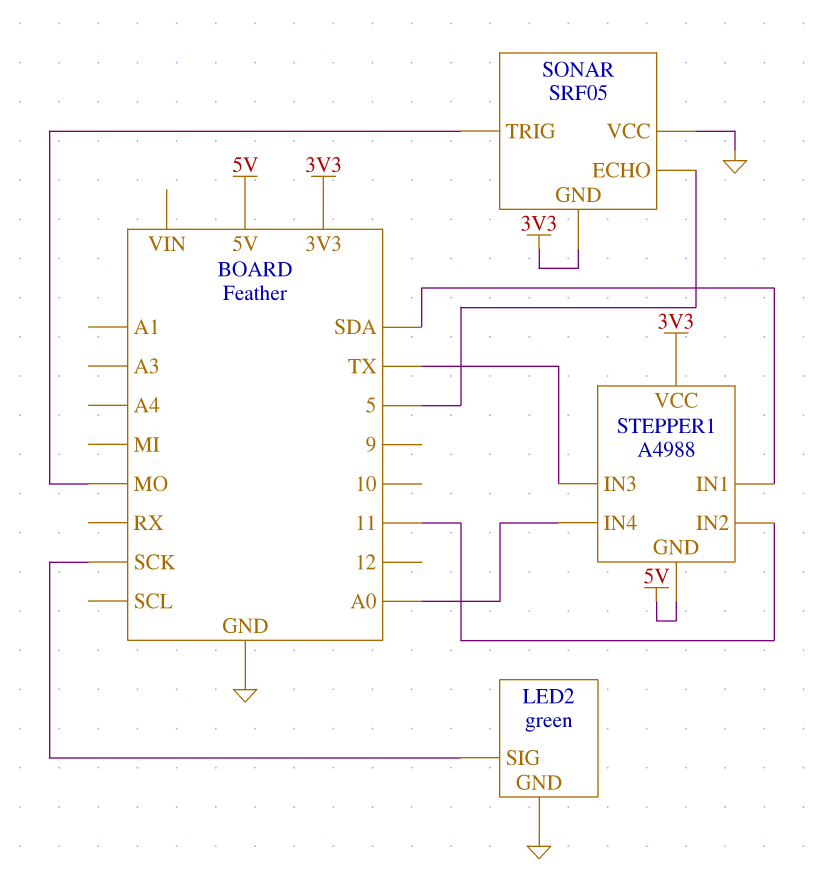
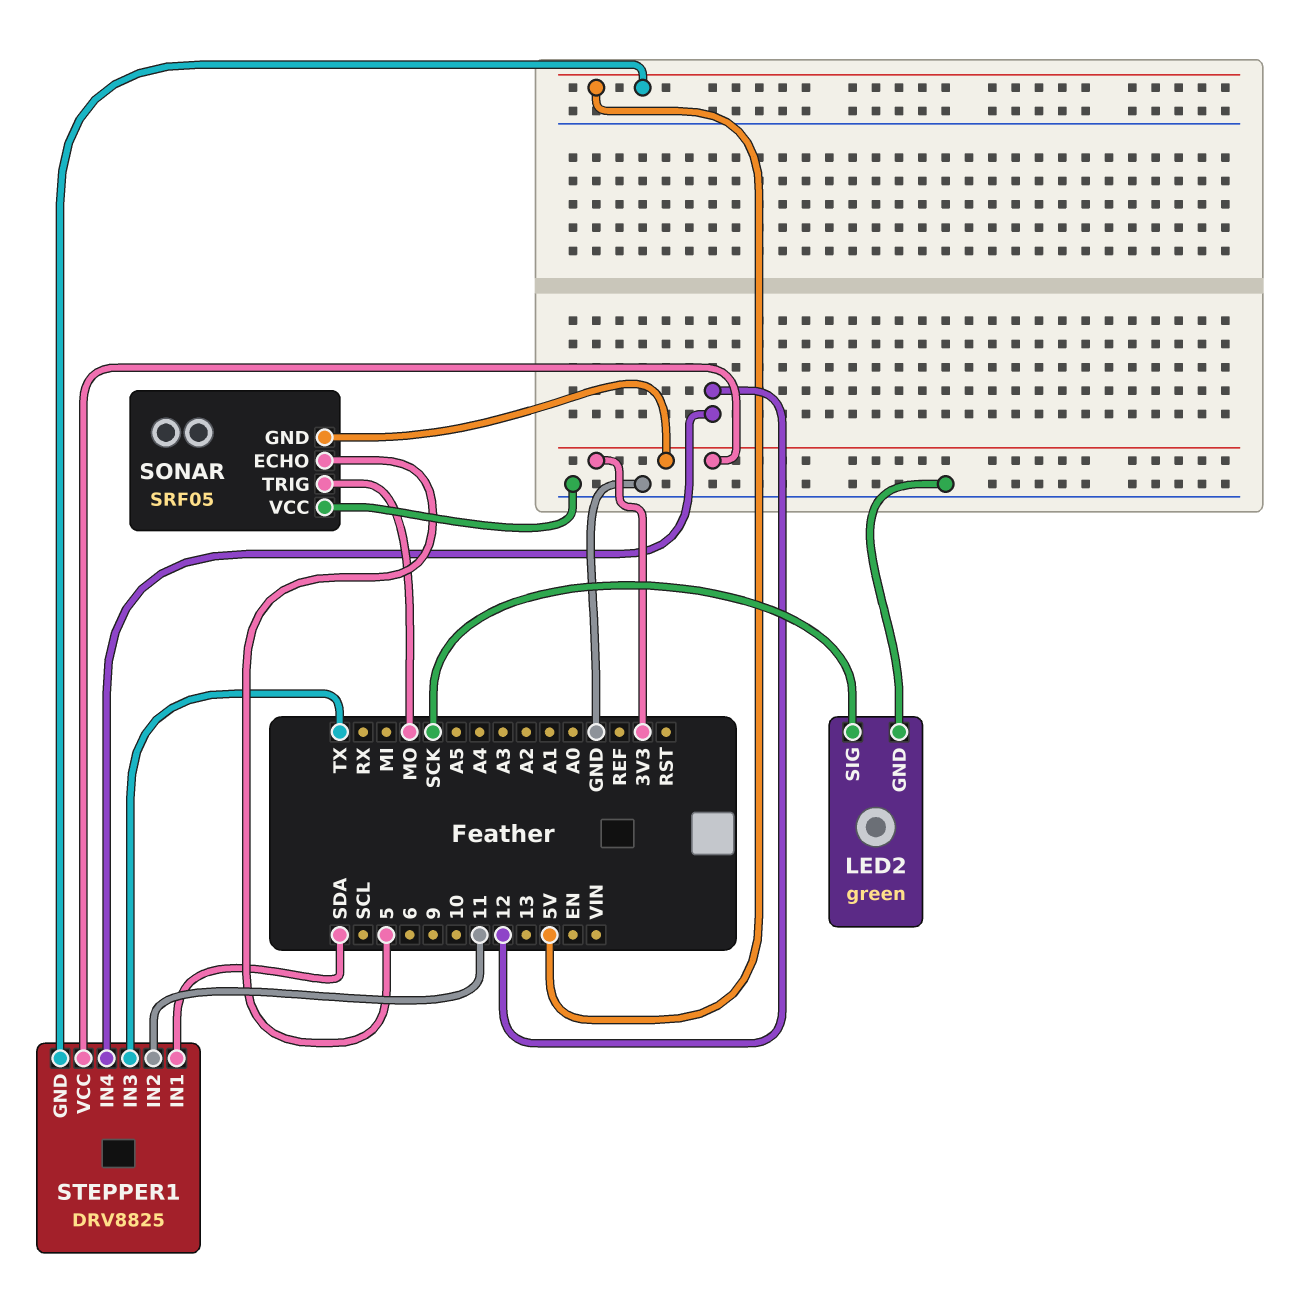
STEPPER1: A4988 -> DRV8825
STEPPER1 pin IN4: A0 -> 12

